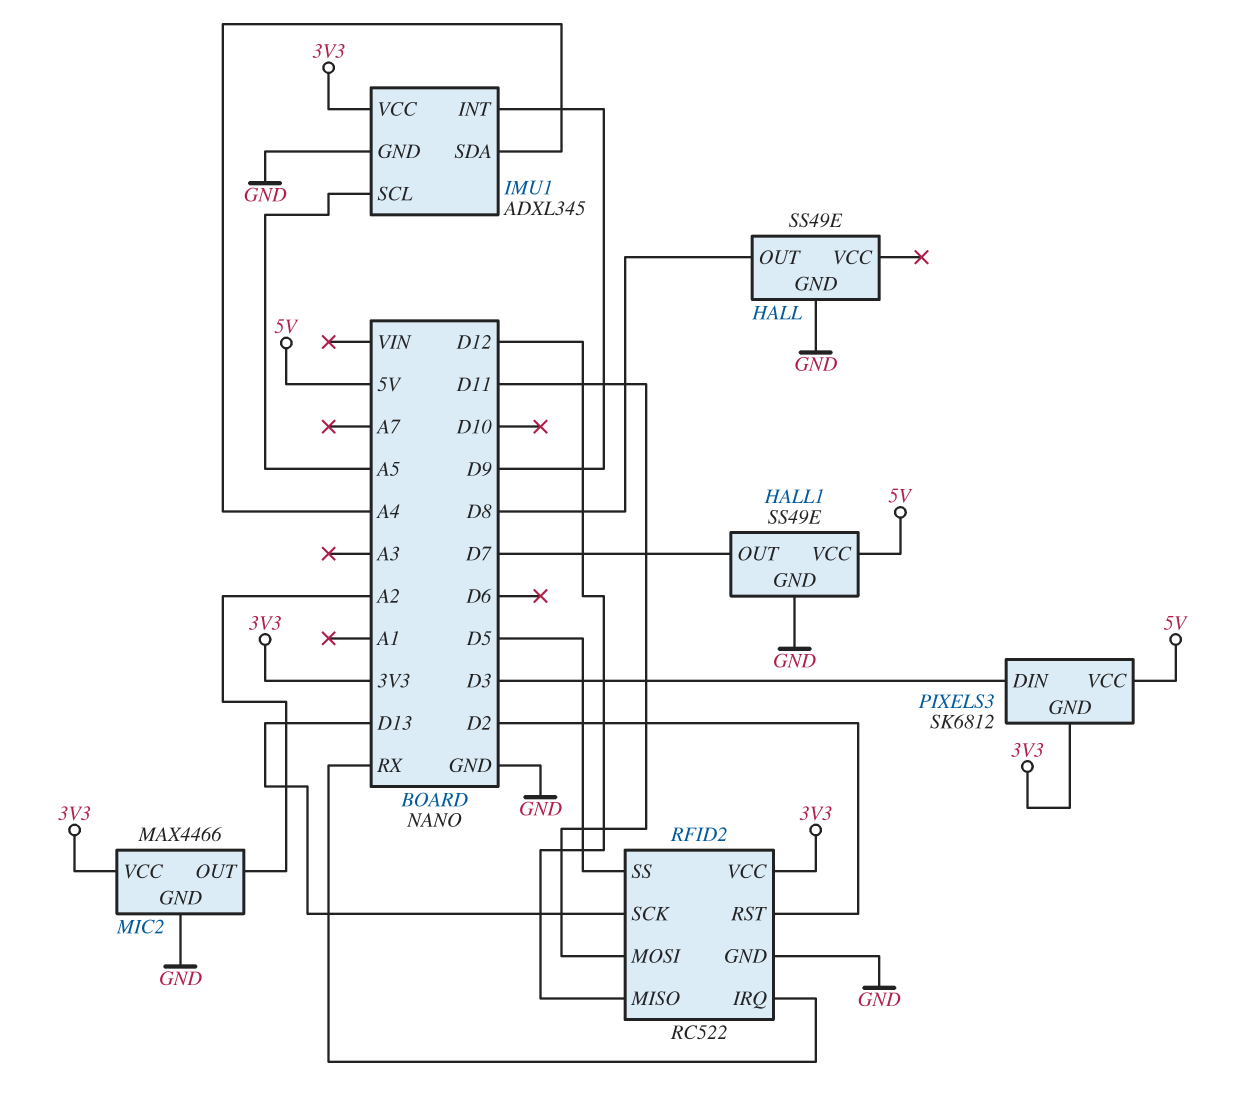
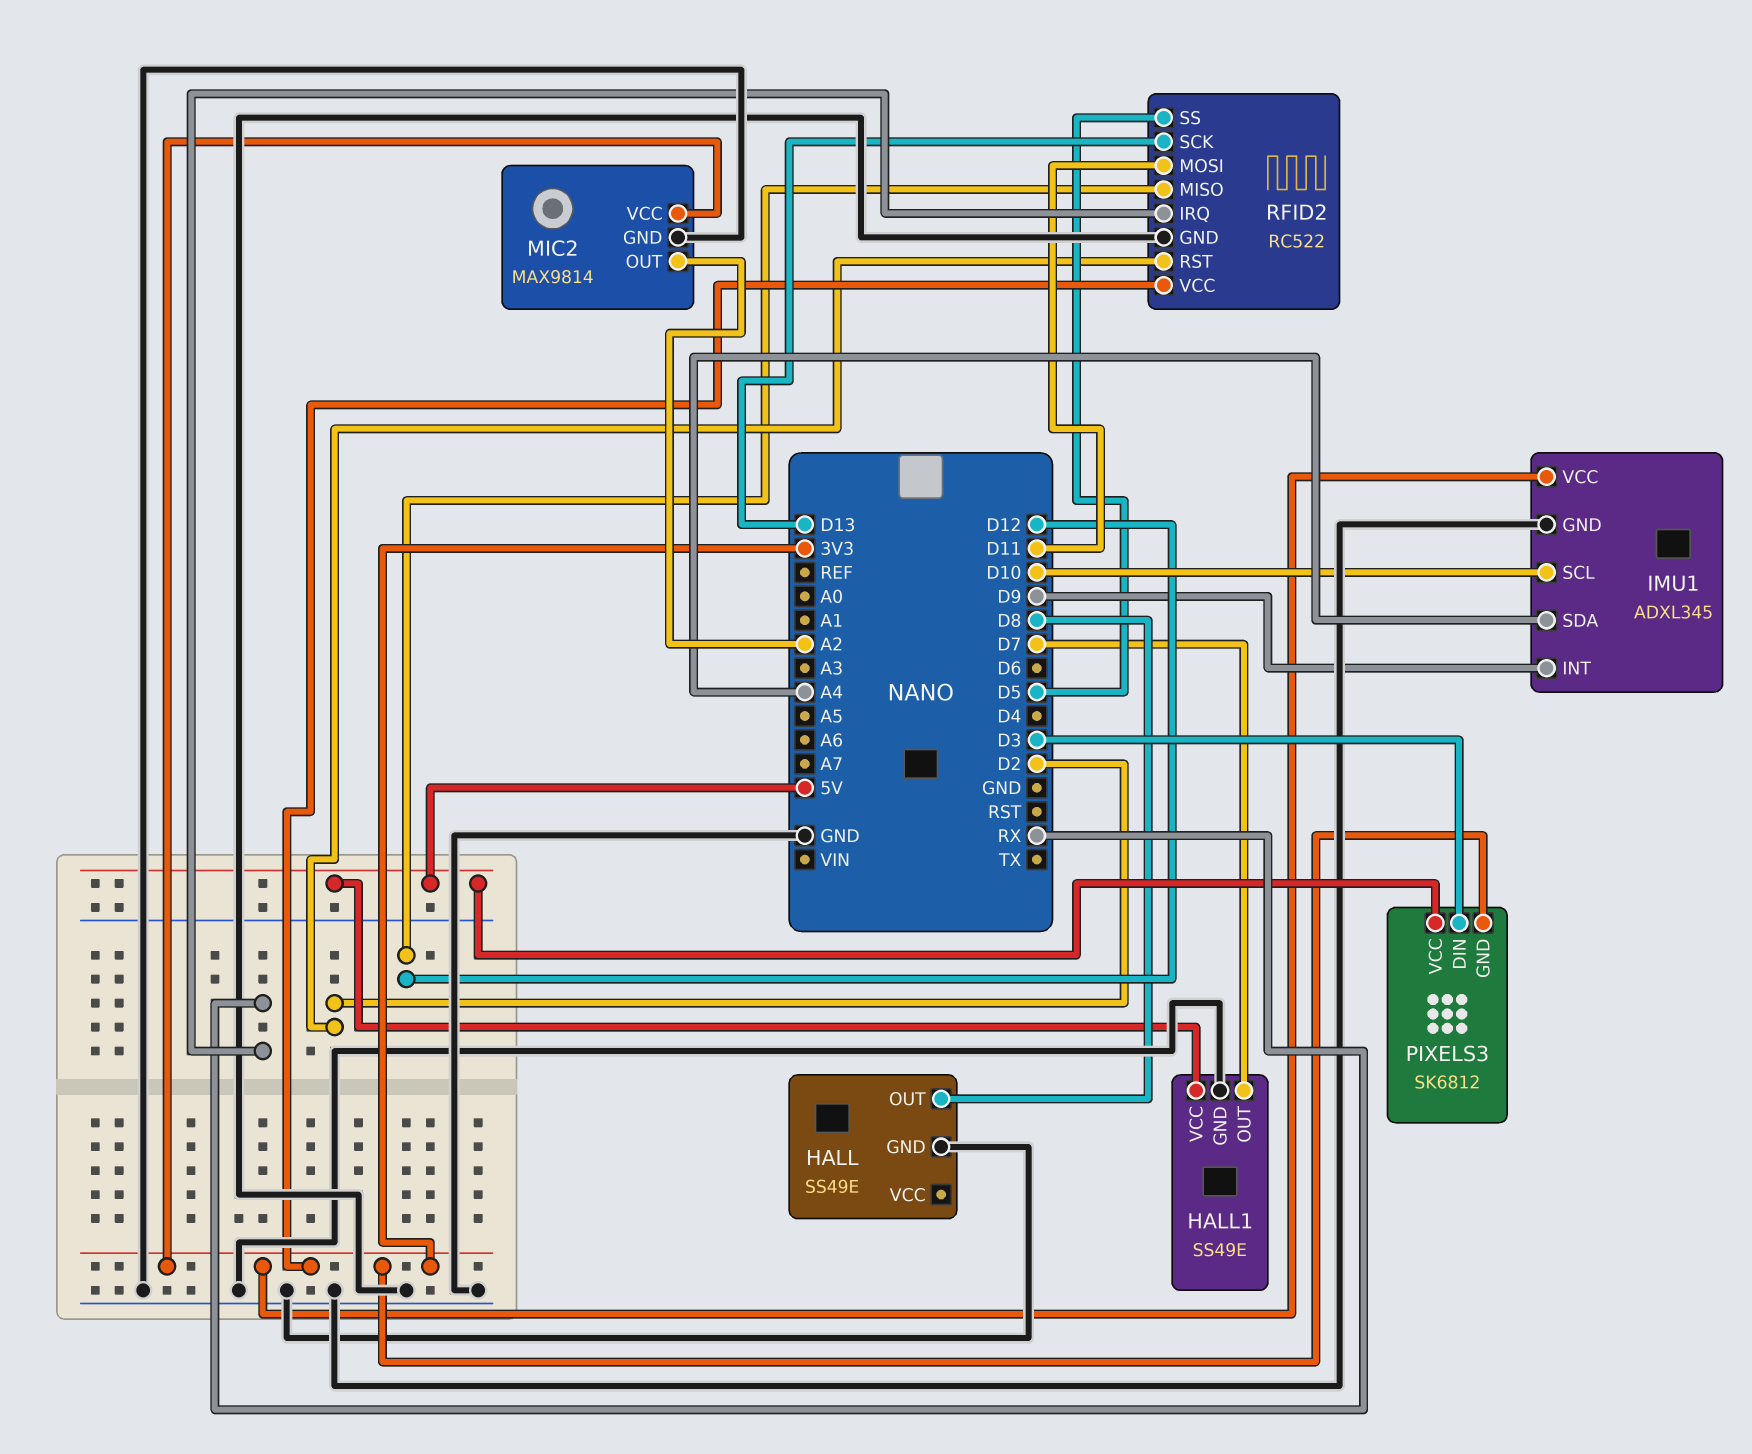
IMU1 pin SCL: A5 -> D10
MIC2: MAX4466 -> MAX9814

